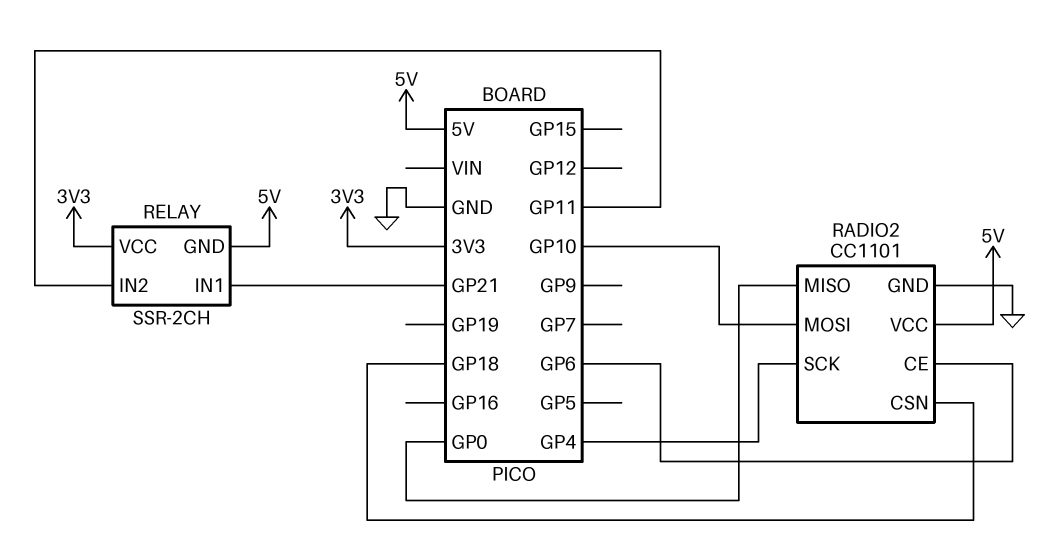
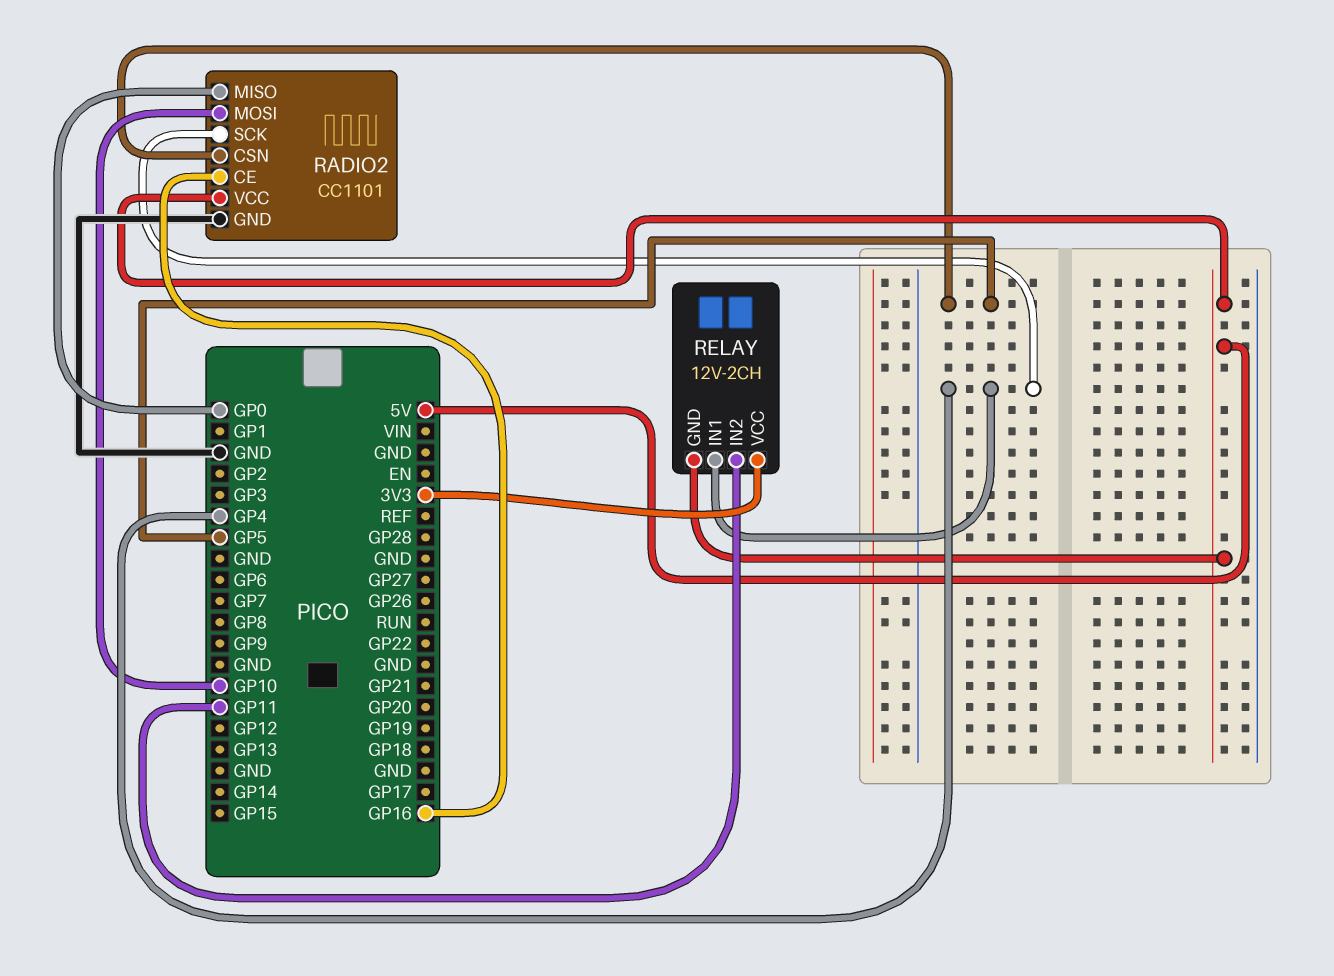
RADIO2 pin CE: GP6 -> GP16
RADIO2 pin CSN: GP18 -> GP5
RELAY: SSR-2CH -> 12V-2CH
RELAY pin IN1: GP21 -> GP4

